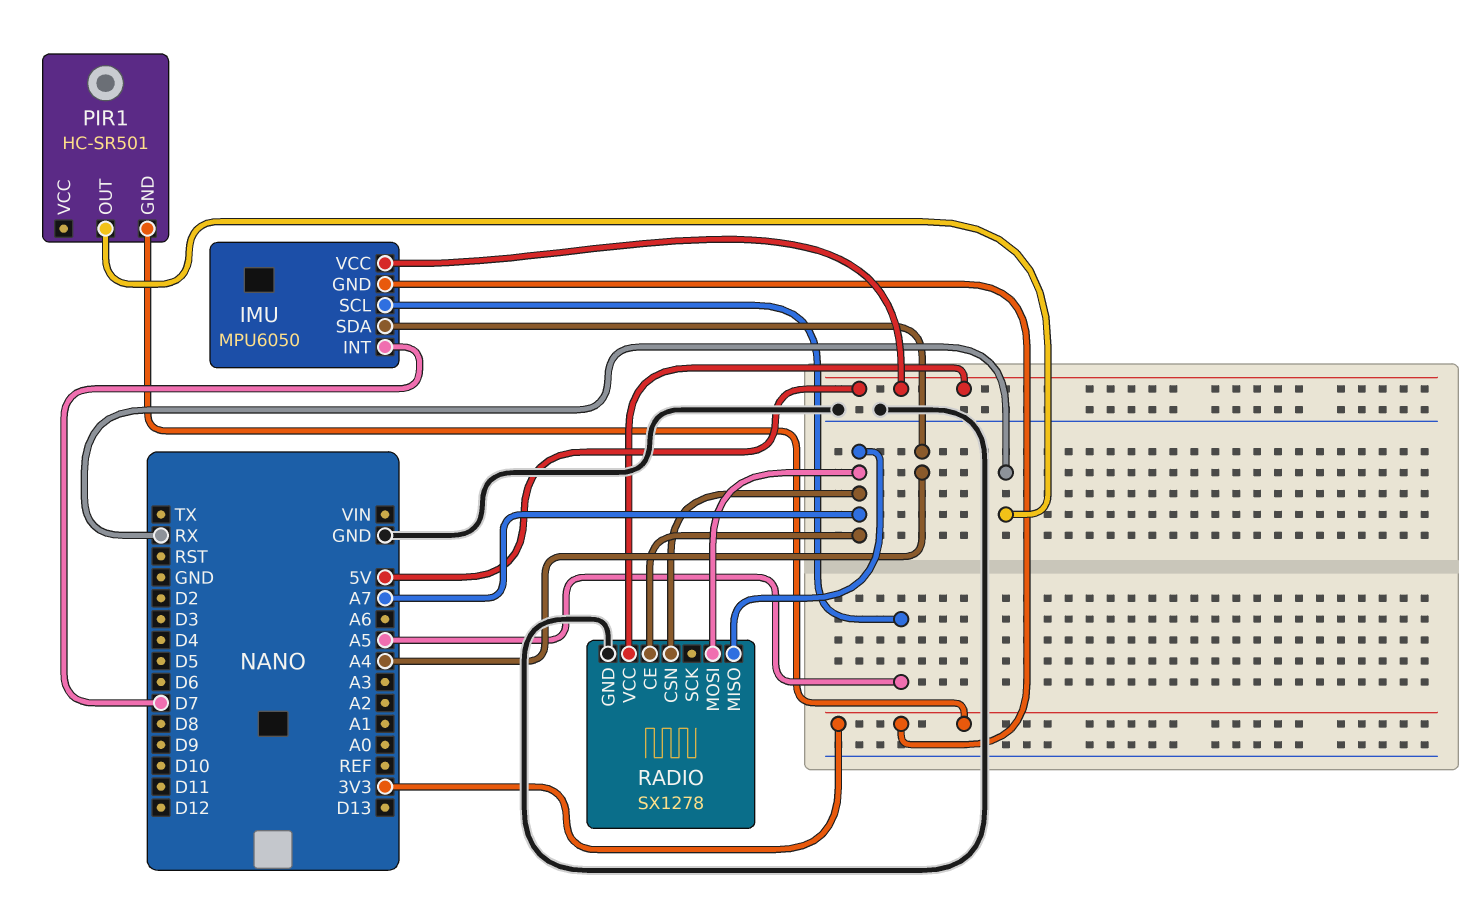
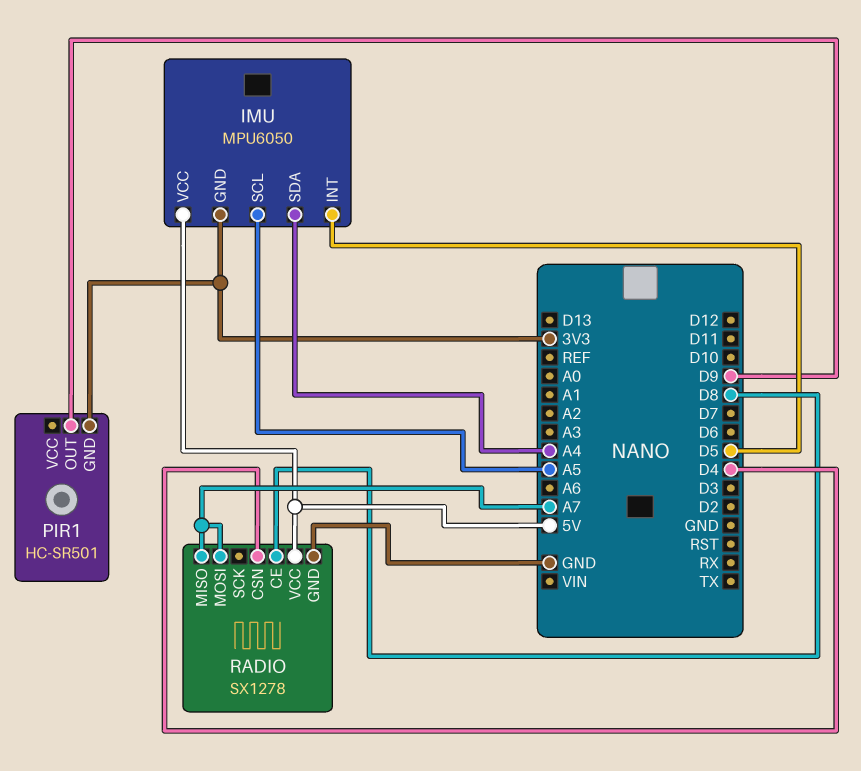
IMU pin INT: D7 -> D5
PIR1 pin OUT: RX -> D9
RADIO pin CE: A7 -> D8
RADIO pin CSN: A7 -> D4

